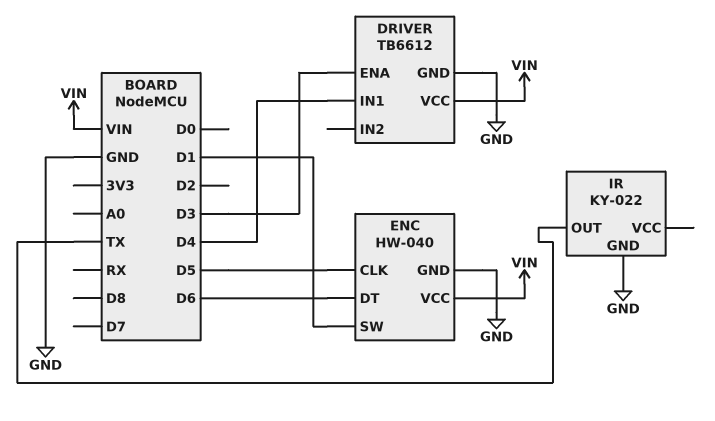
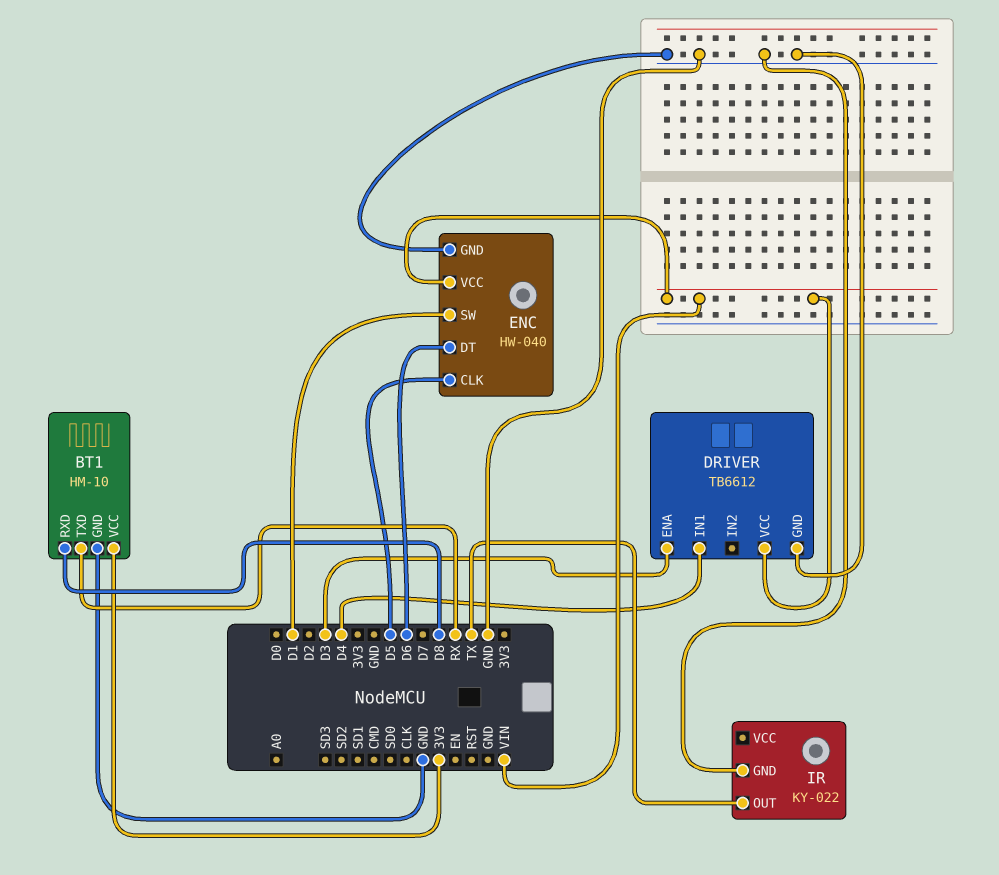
BT1: none -> HM-10
BT1 pin GND: none -> GND
BT1 pin RXD: none -> D8
BT1 pin TXD: none -> RX
BT1 pin VCC: none -> 3V3

